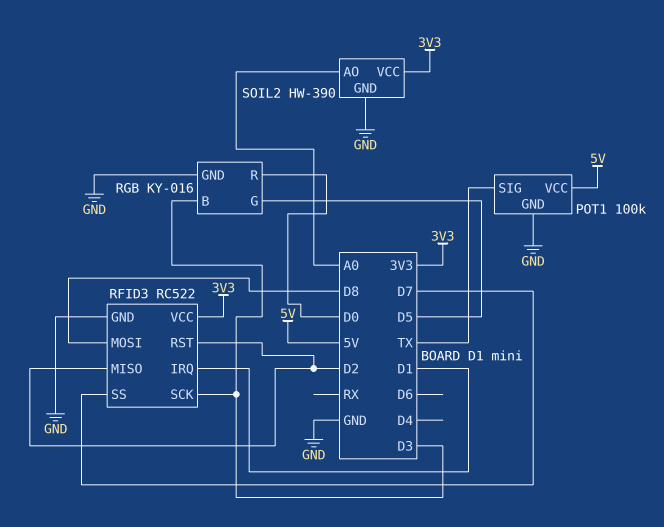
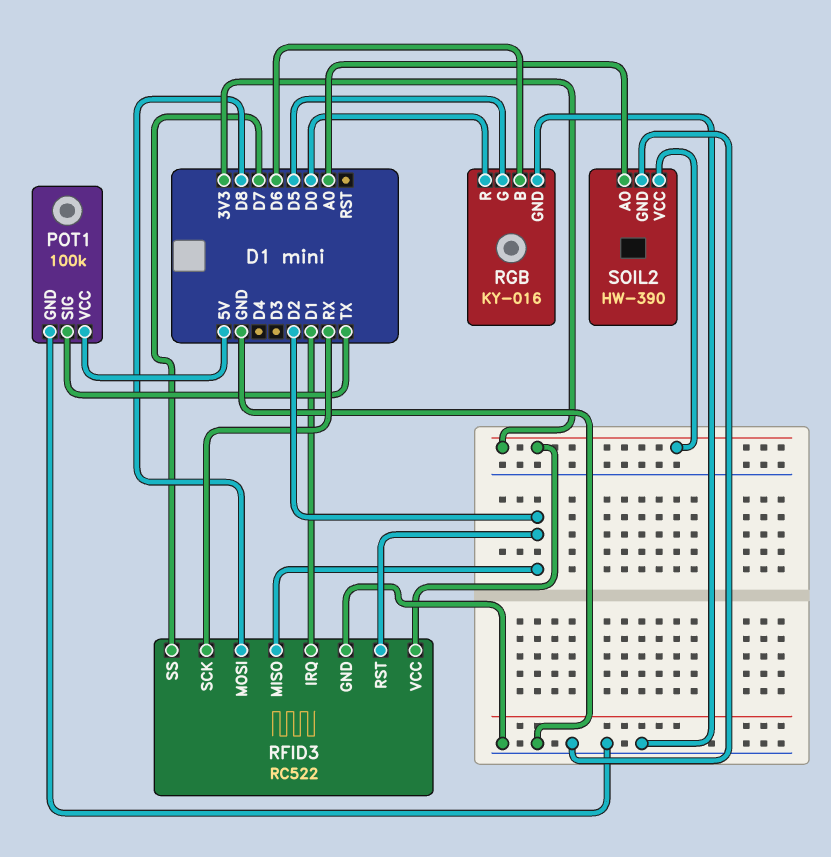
RFID3 pin SCK: D3 -> RX
RGB pin B: D3 -> D6

